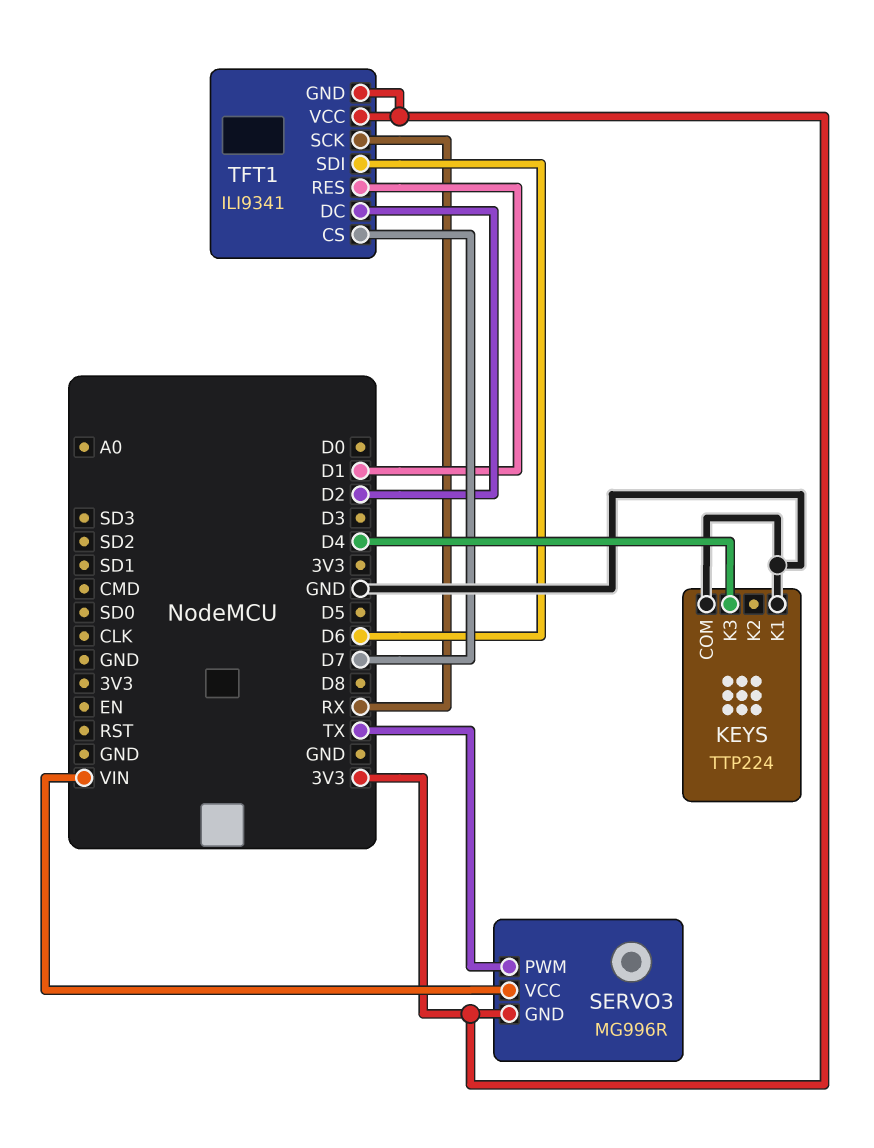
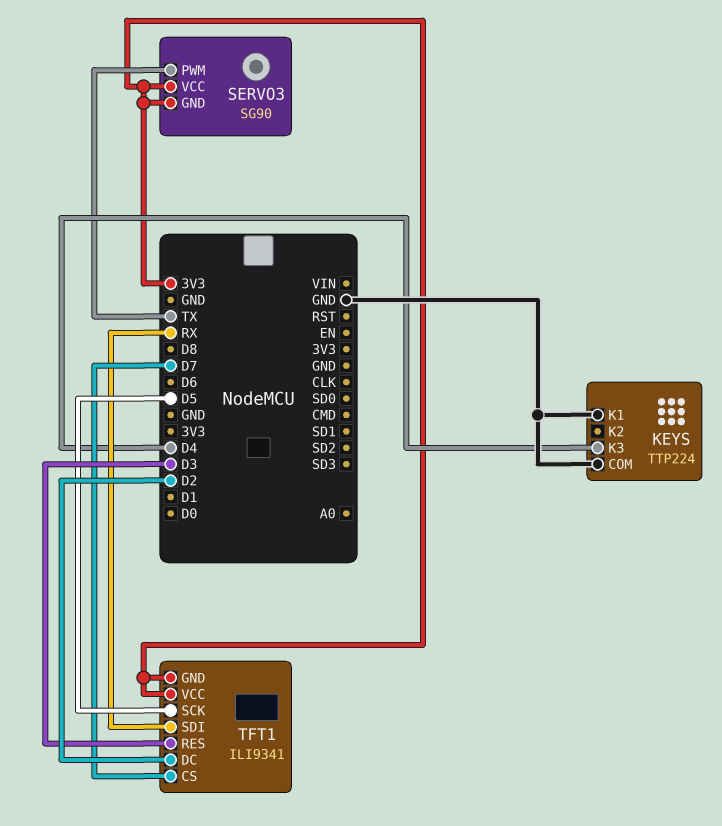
SERVO3: MG996R -> SG90
SERVO3 pin VCC: VIN -> 3V3
TFT1 pin RES: D1 -> D3
TFT1 pin SCK: RX -> D5
TFT1 pin SDI: D6 -> RX

